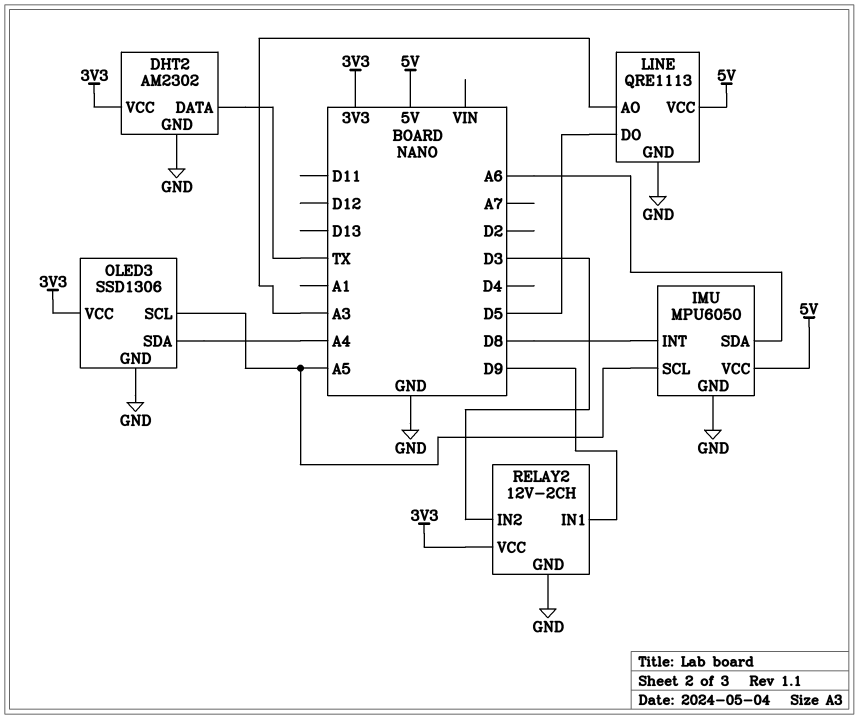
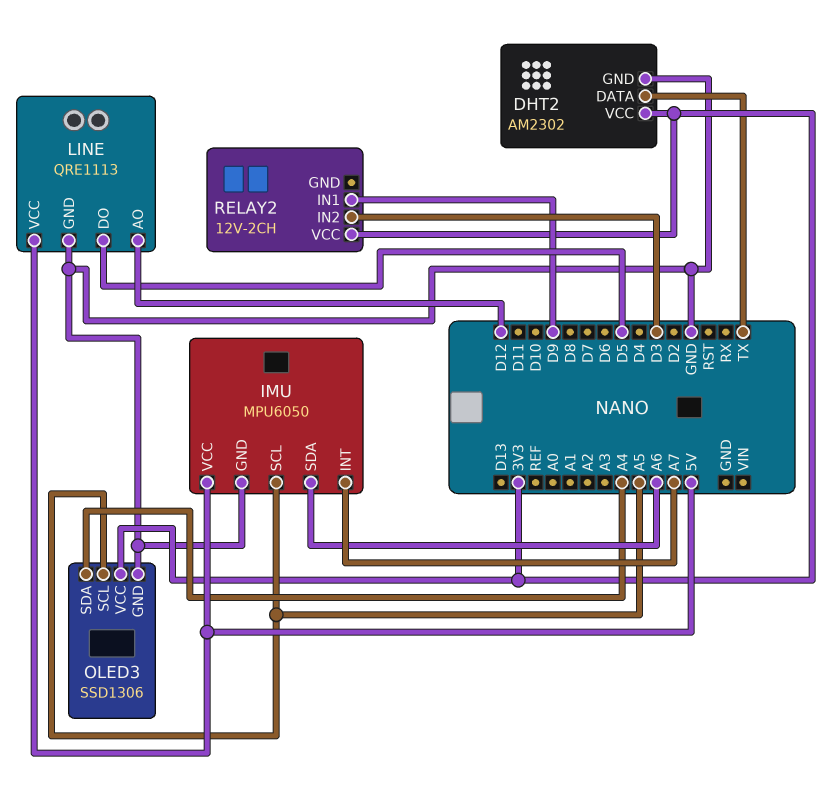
IMU pin INT: D8 -> A7
LINE pin AO: A3 -> D12
RELAY2 pin GND: GND -> none

